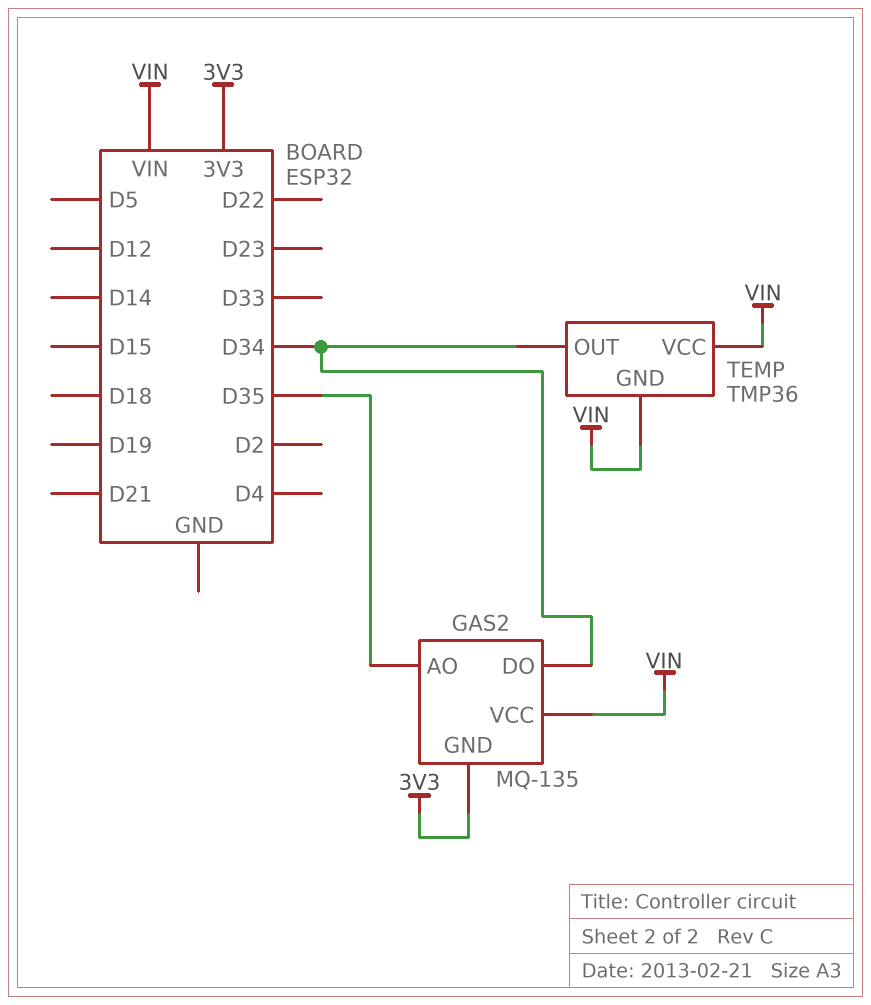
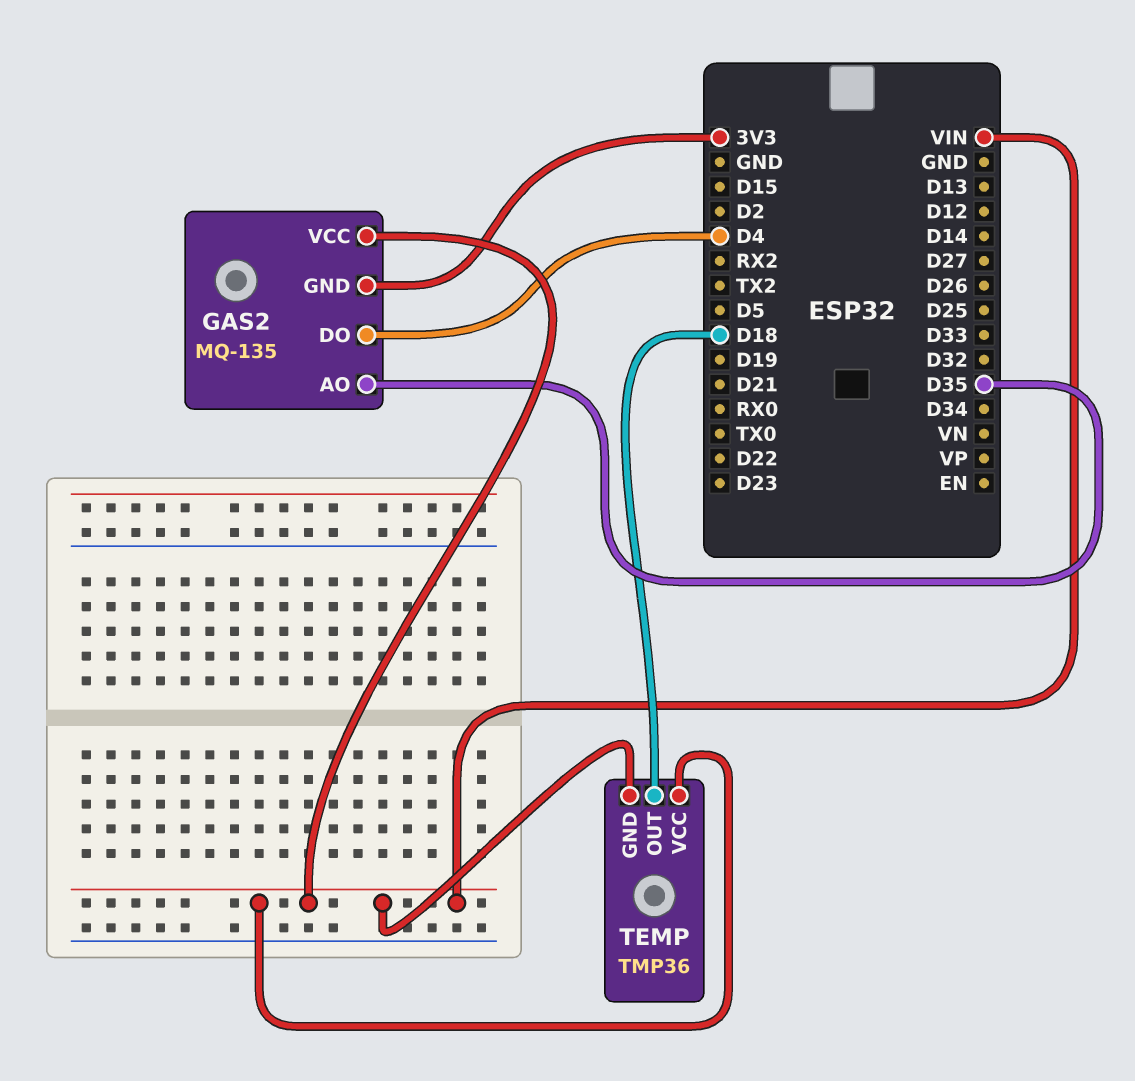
GAS2 pin DO: D34 -> D4
TEMP pin OUT: D34 -> D18

